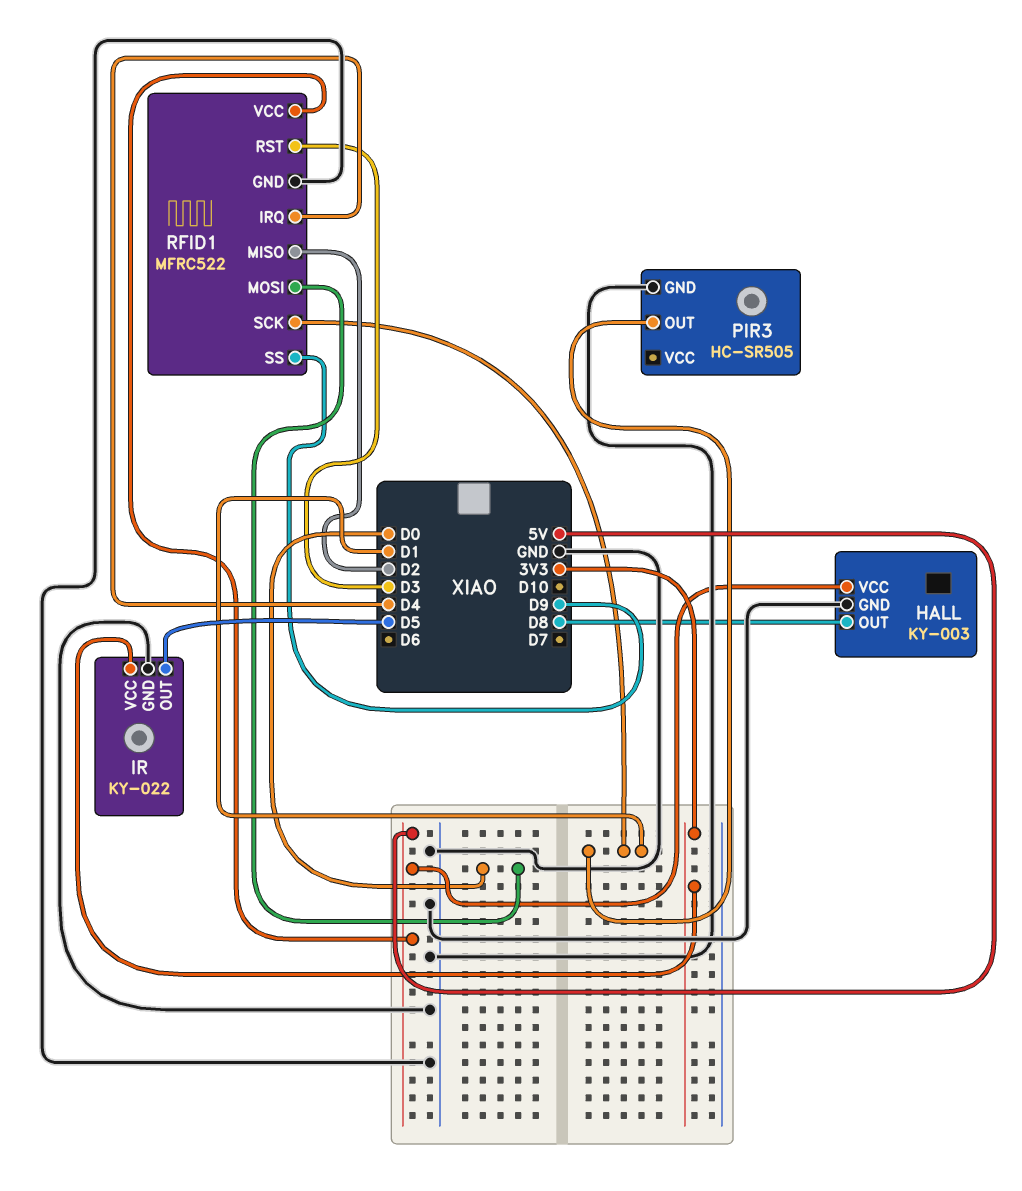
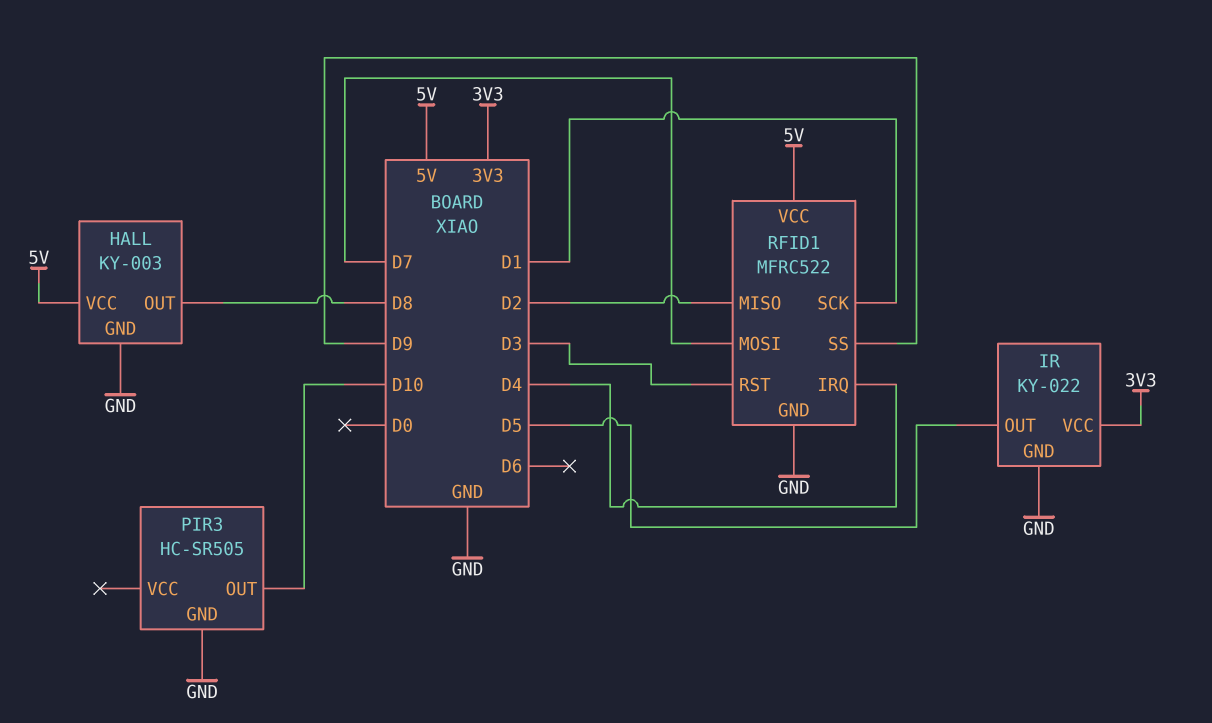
PIR3 pin OUT: D1 -> D10
RFID1 pin MOSI: D0 -> D7

